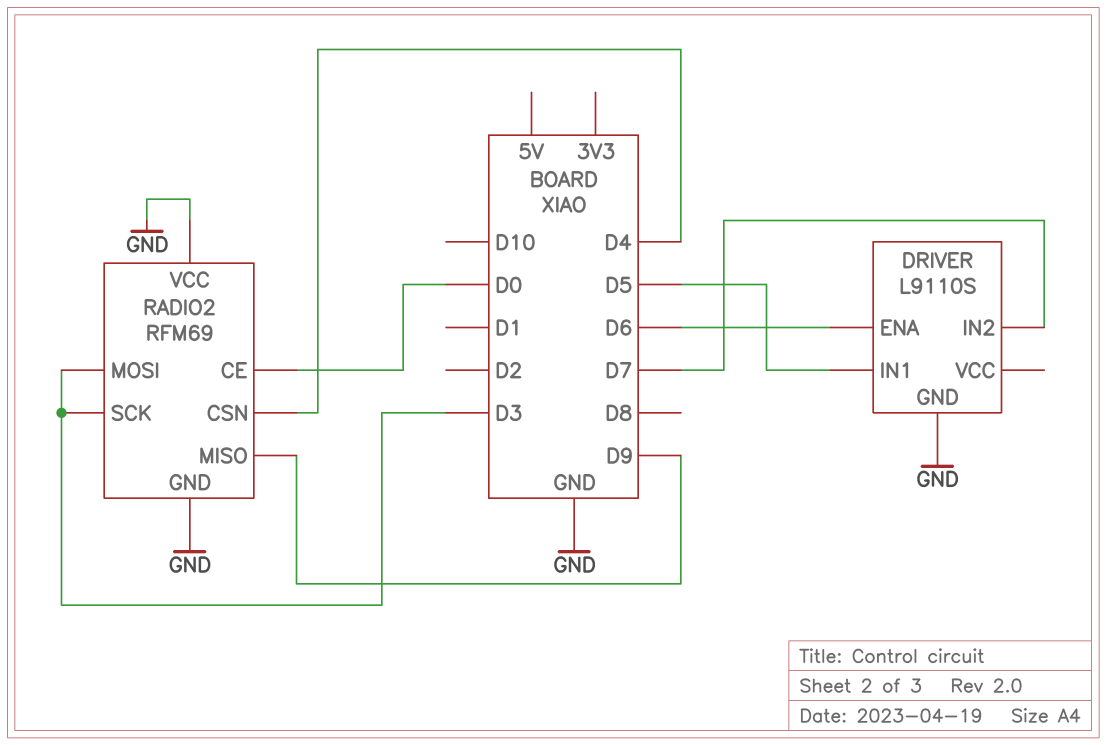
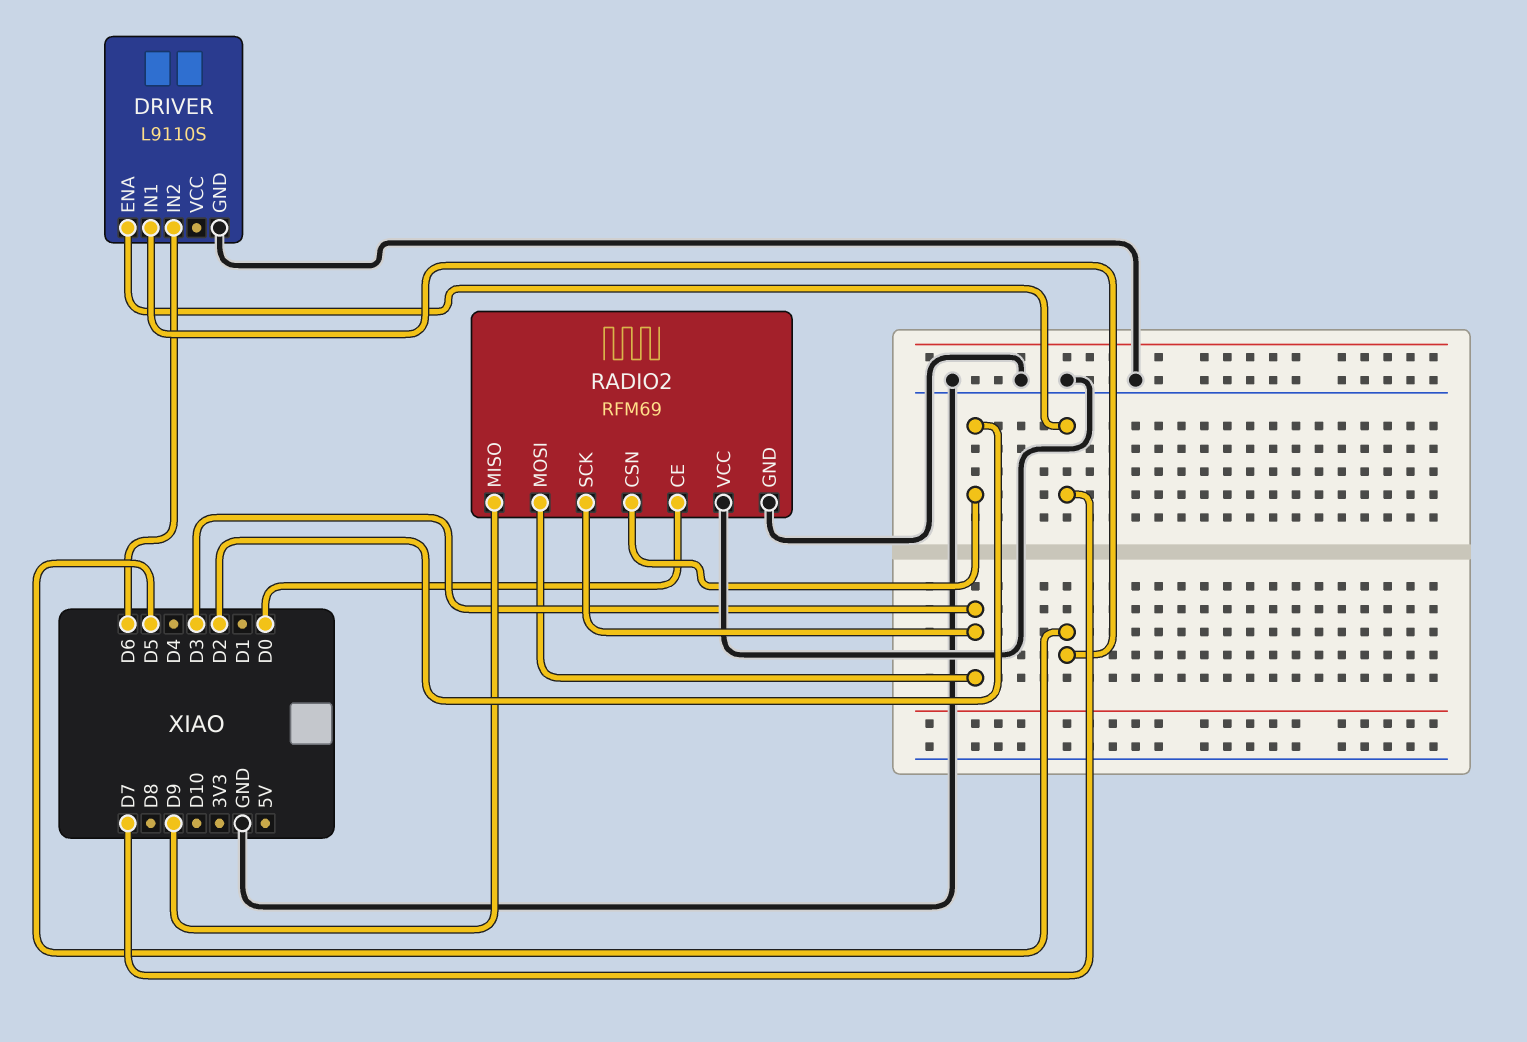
DRIVER pin ENA: D6 -> D7
DRIVER pin IN2: D7 -> D6
RADIO2 pin CSN: D4 -> D2

